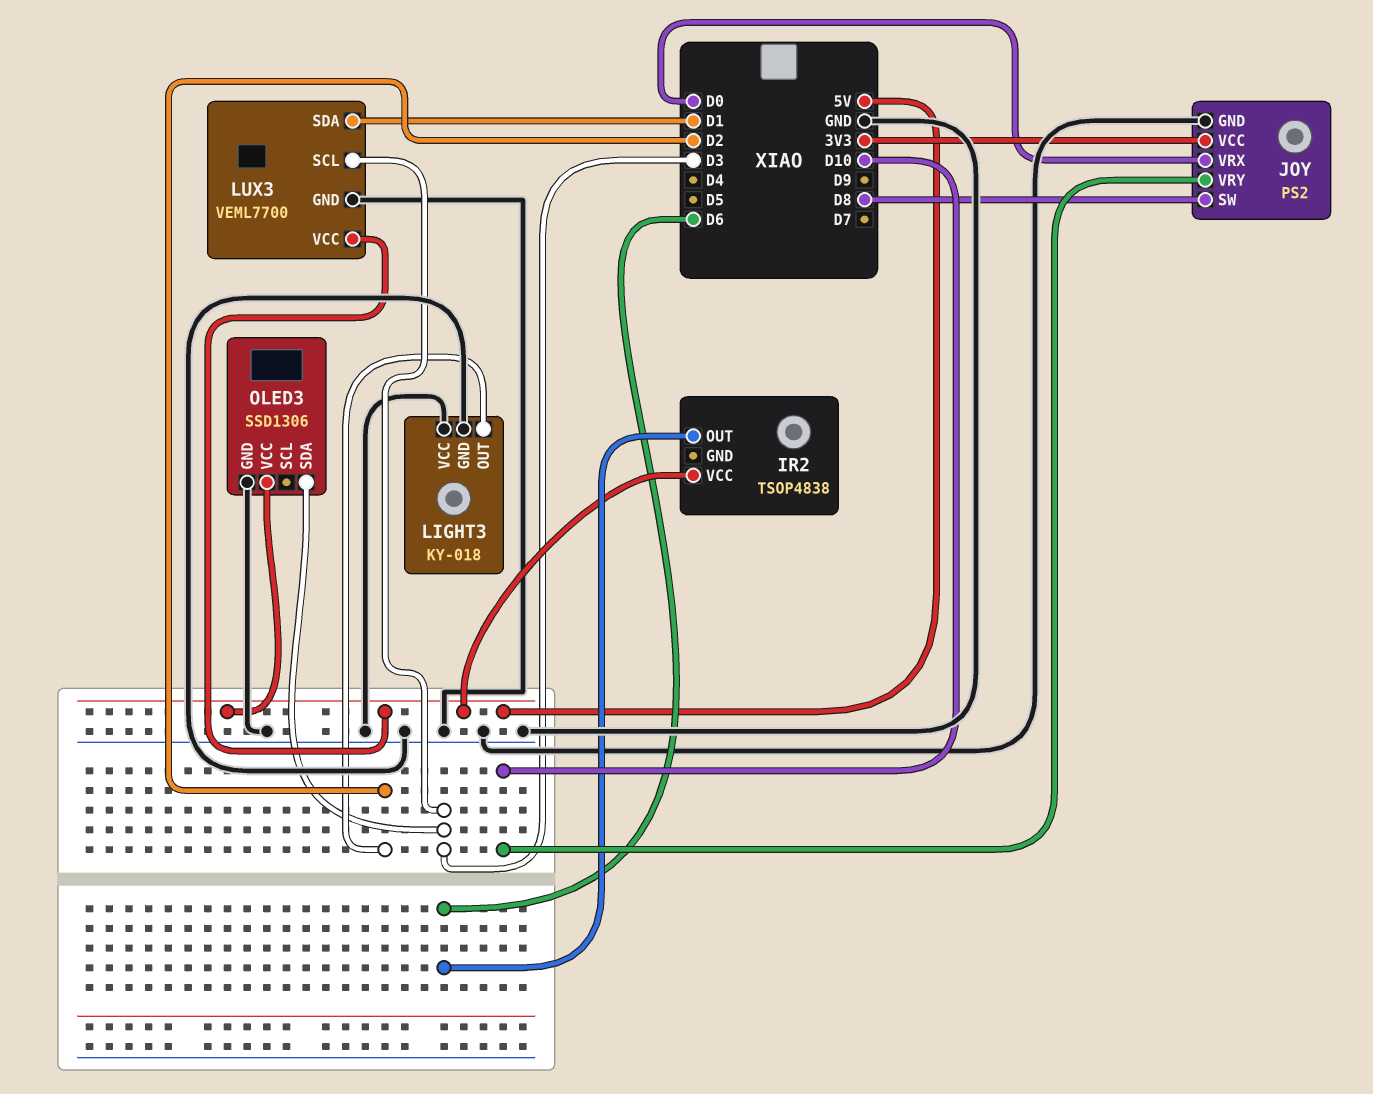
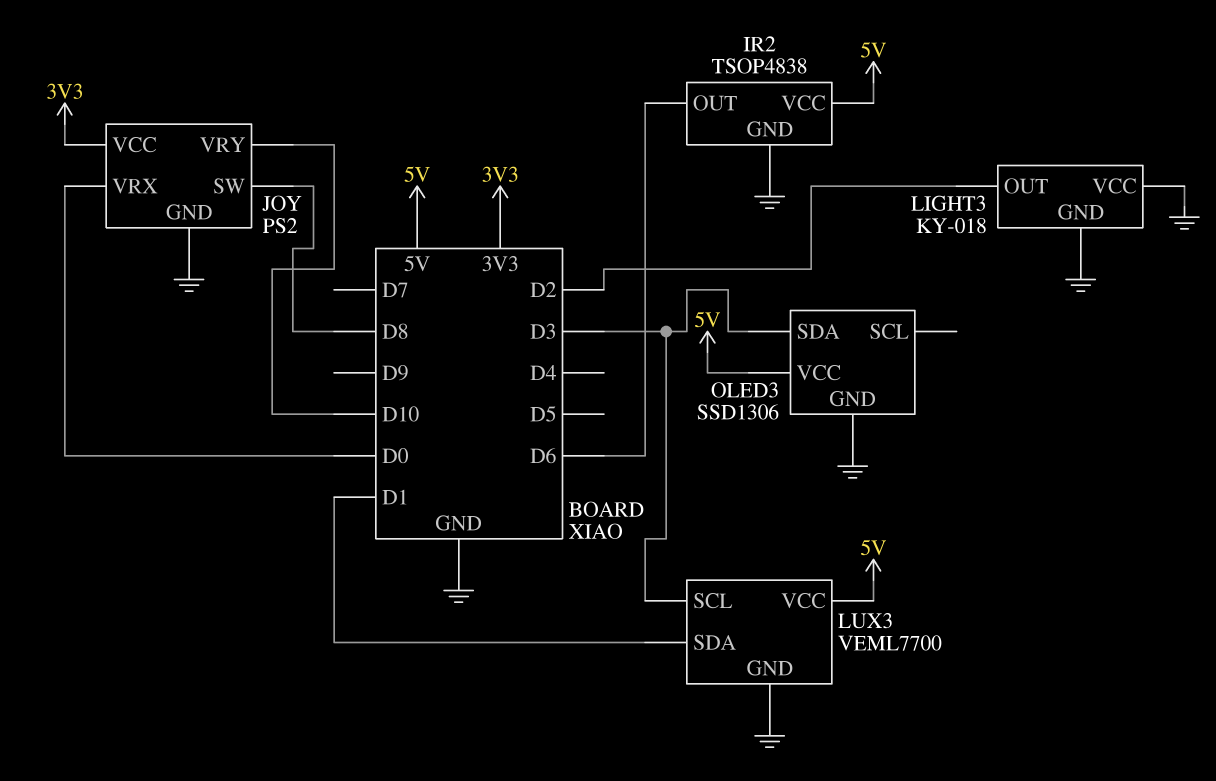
IR2 pin GND: none -> GND

